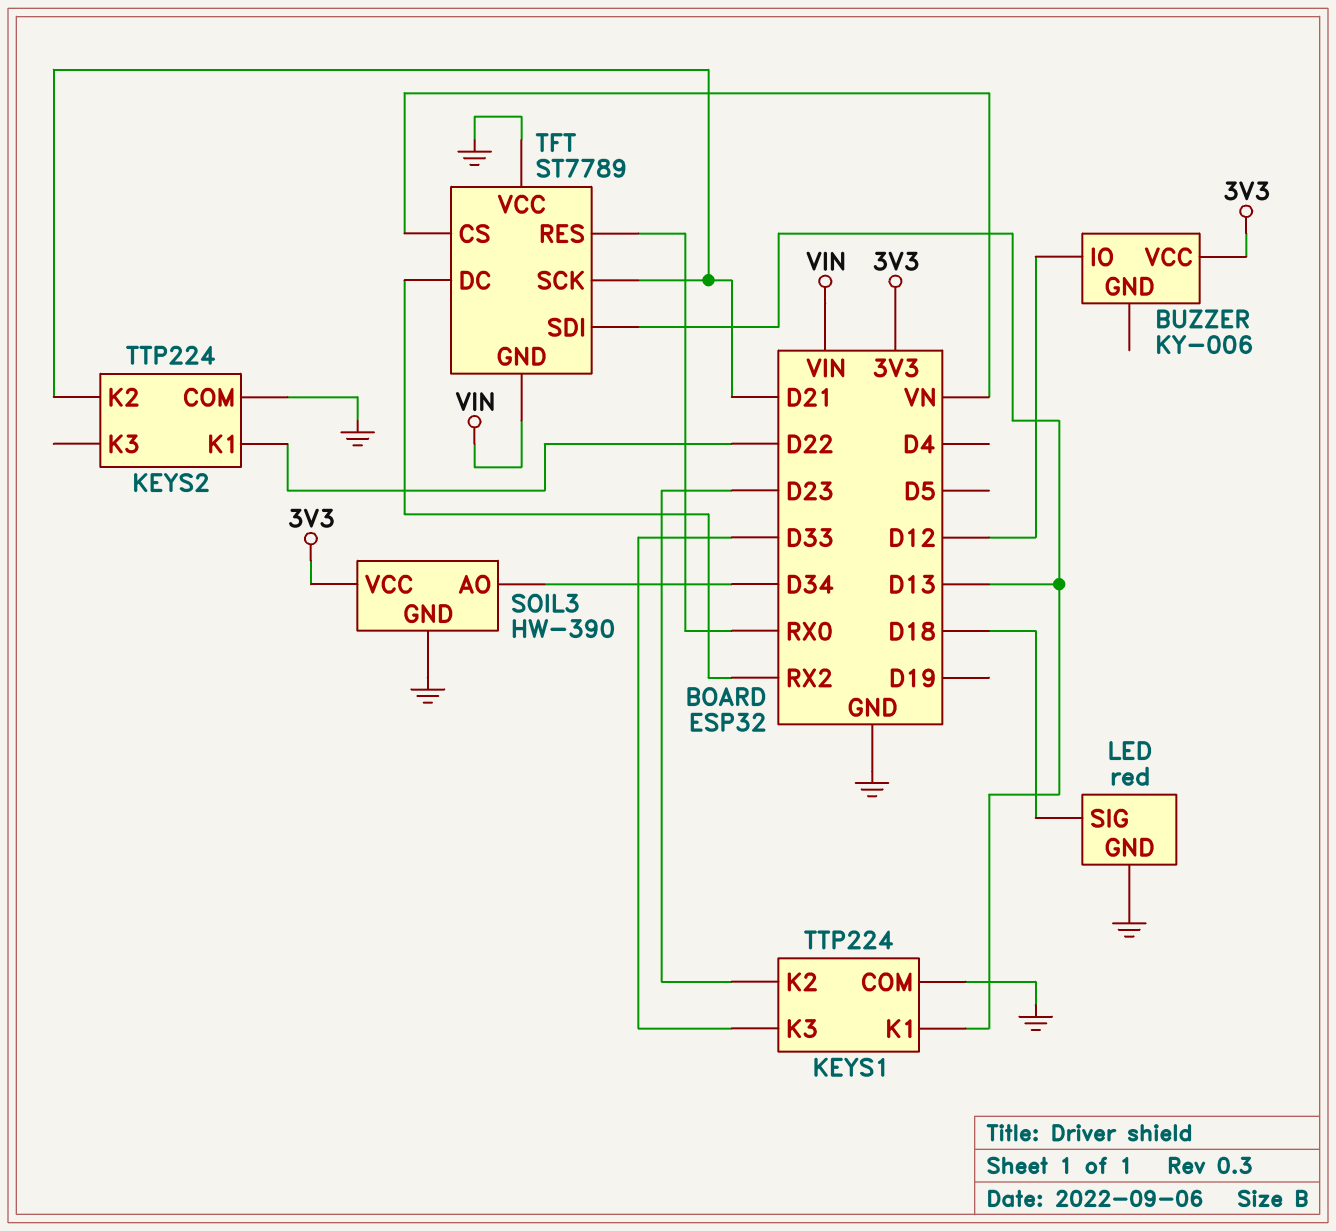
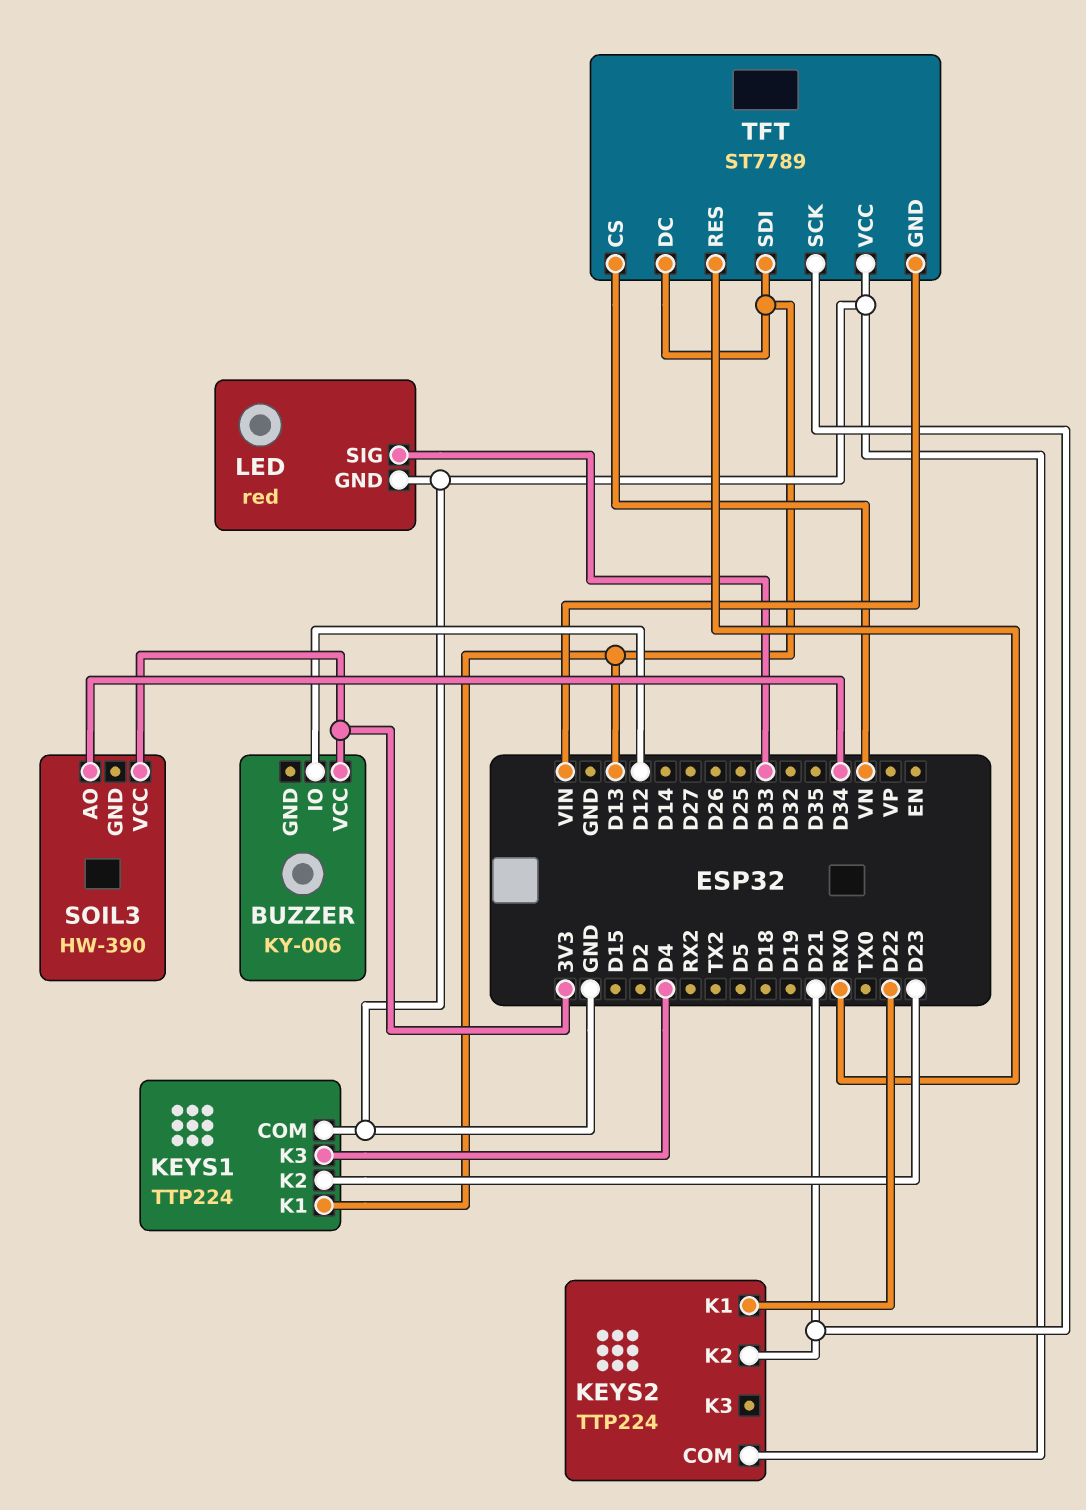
KEYS1 pin K3: D33 -> D4
LED pin SIG: D18 -> D33
SOIL3 pin GND: GND -> none
TFT pin DC: RX2 -> D13

